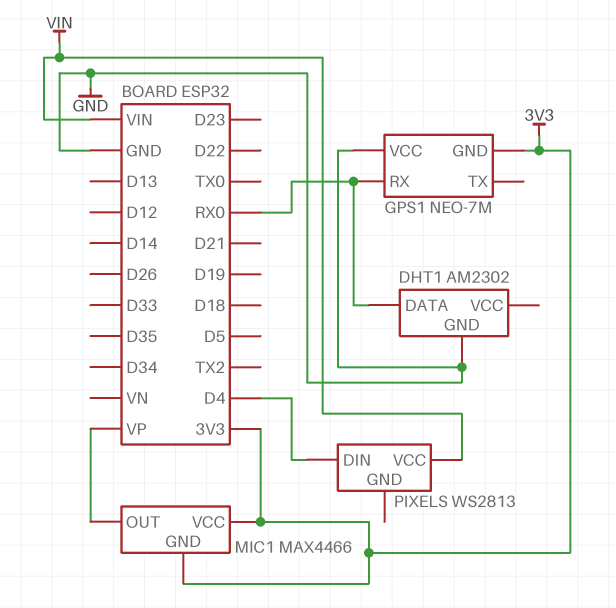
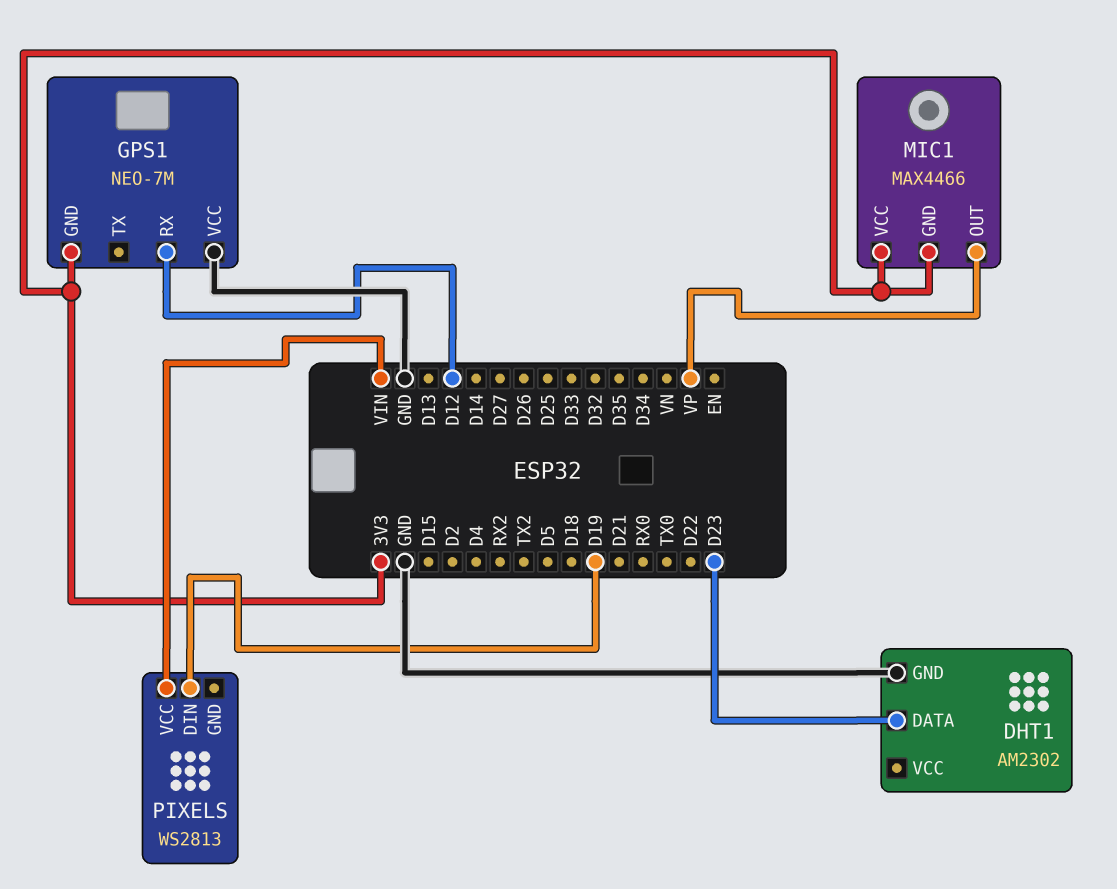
DHT1 pin DATA: RX0 -> D23
GPS1 pin RX: RX0 -> D12
PIXELS pin DIN: D4 -> D19

